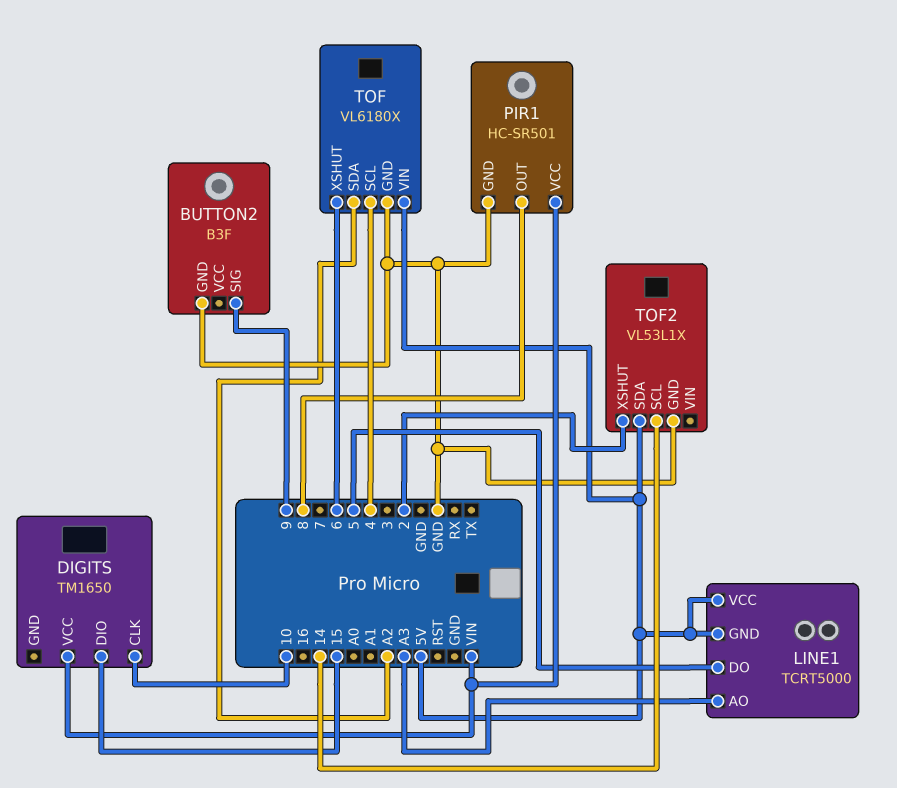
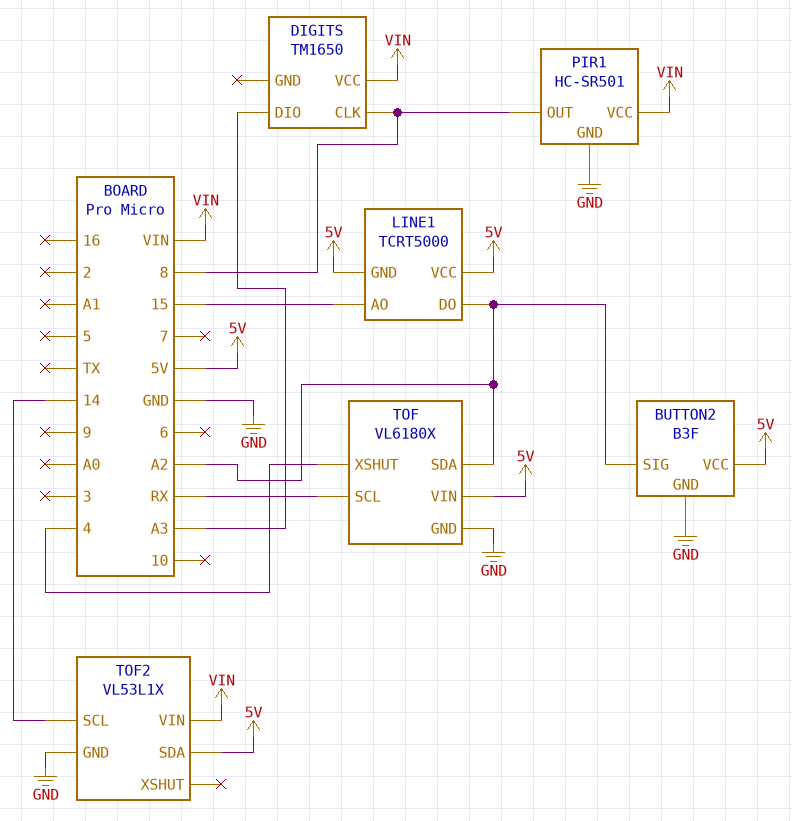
BUTTON2 pin SIG: 9 -> A2
BUTTON2 pin VCC: none -> 5V
DIGITS pin CLK: 10 -> 8
DIGITS pin DIO: 15 -> A3
LINE1 pin AO: A3 -> 15
LINE1 pin DO: 5 -> A2
TOF pin SCL: 4 -> RX
TOF pin XSHUT: 6 -> 4
TOF2 pin VIN: none -> VIN
TOF2 pin XSHUT: 2 -> none

